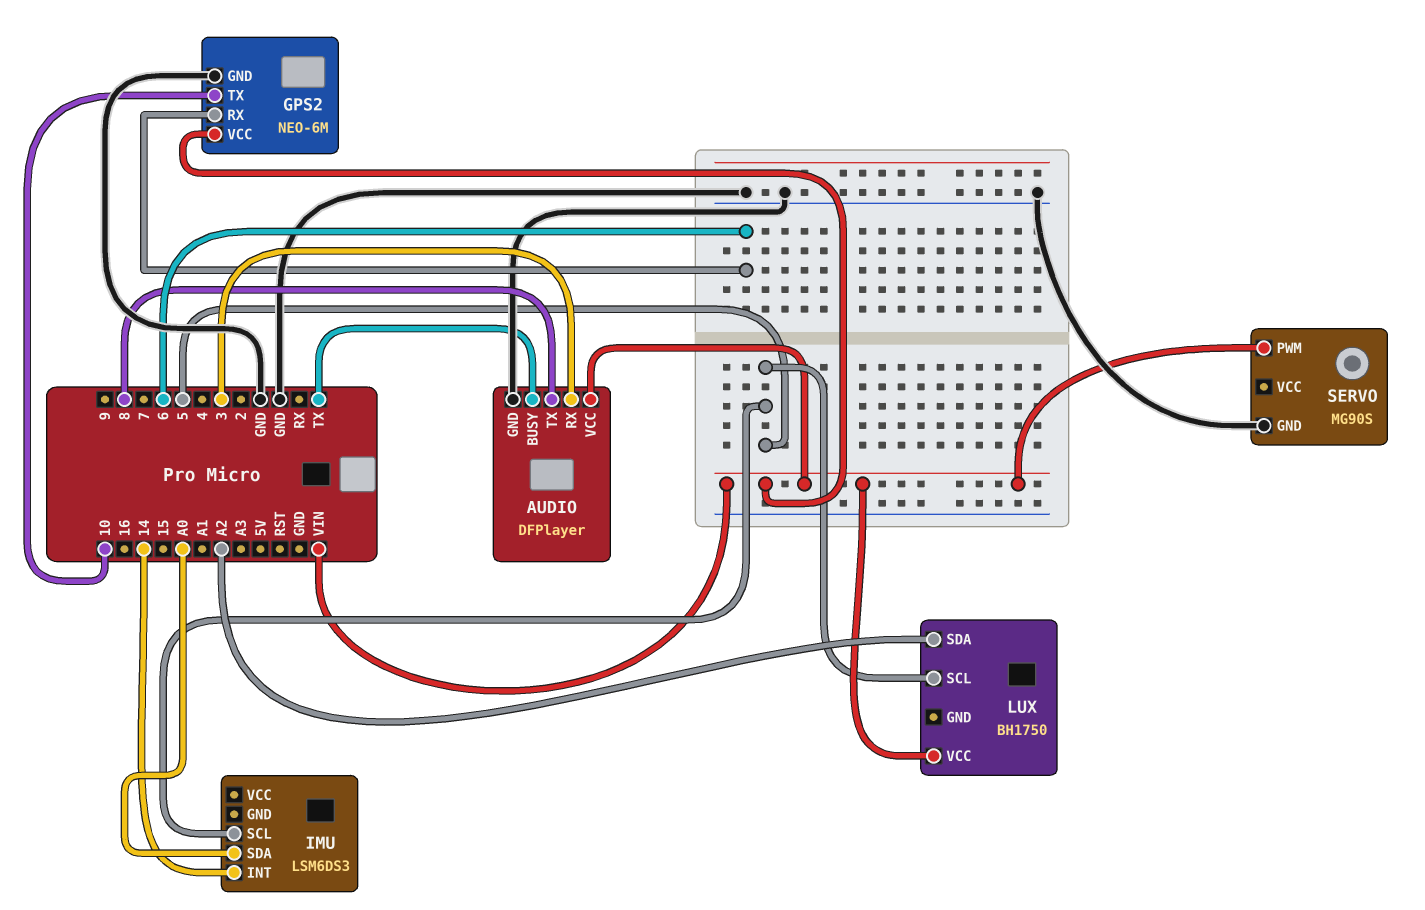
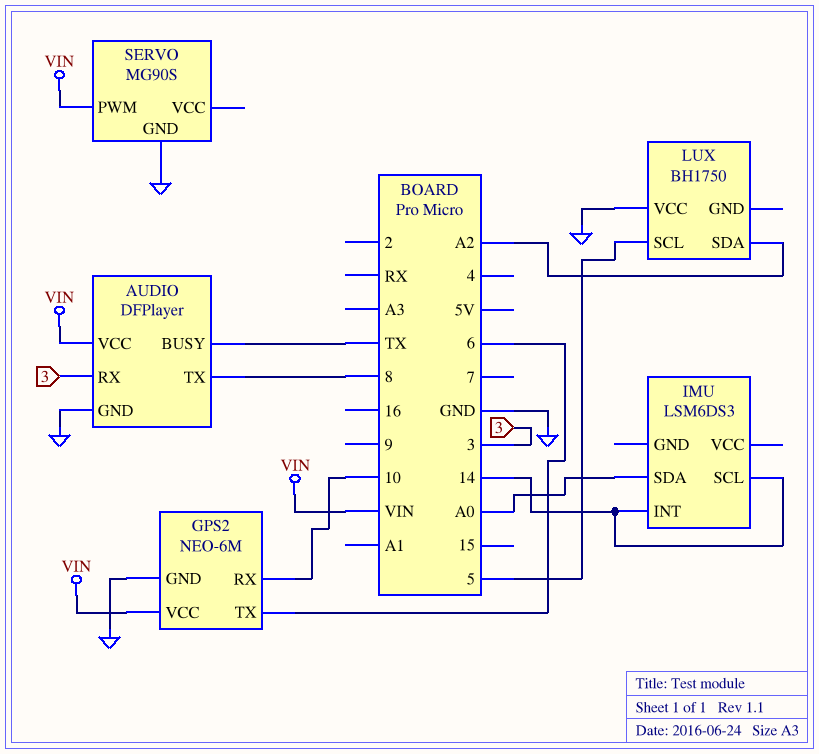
GPS2 pin RX: 6 -> 10
GPS2 pin TX: 10 -> 6
IMU pin SCL: 5 -> 14
LUX pin VCC: VIN -> GND

